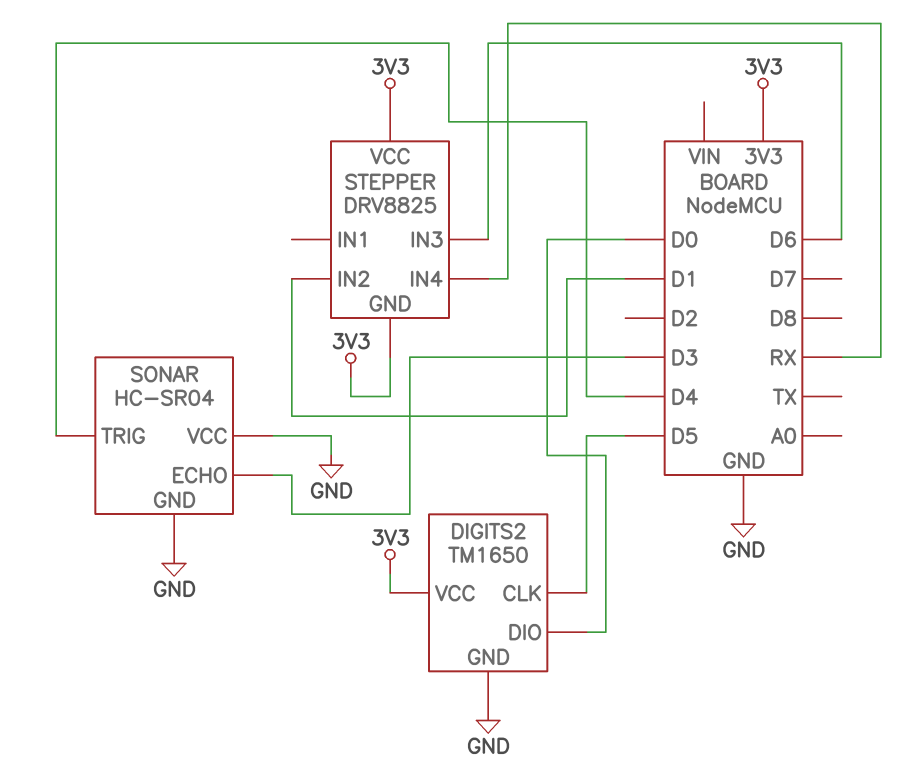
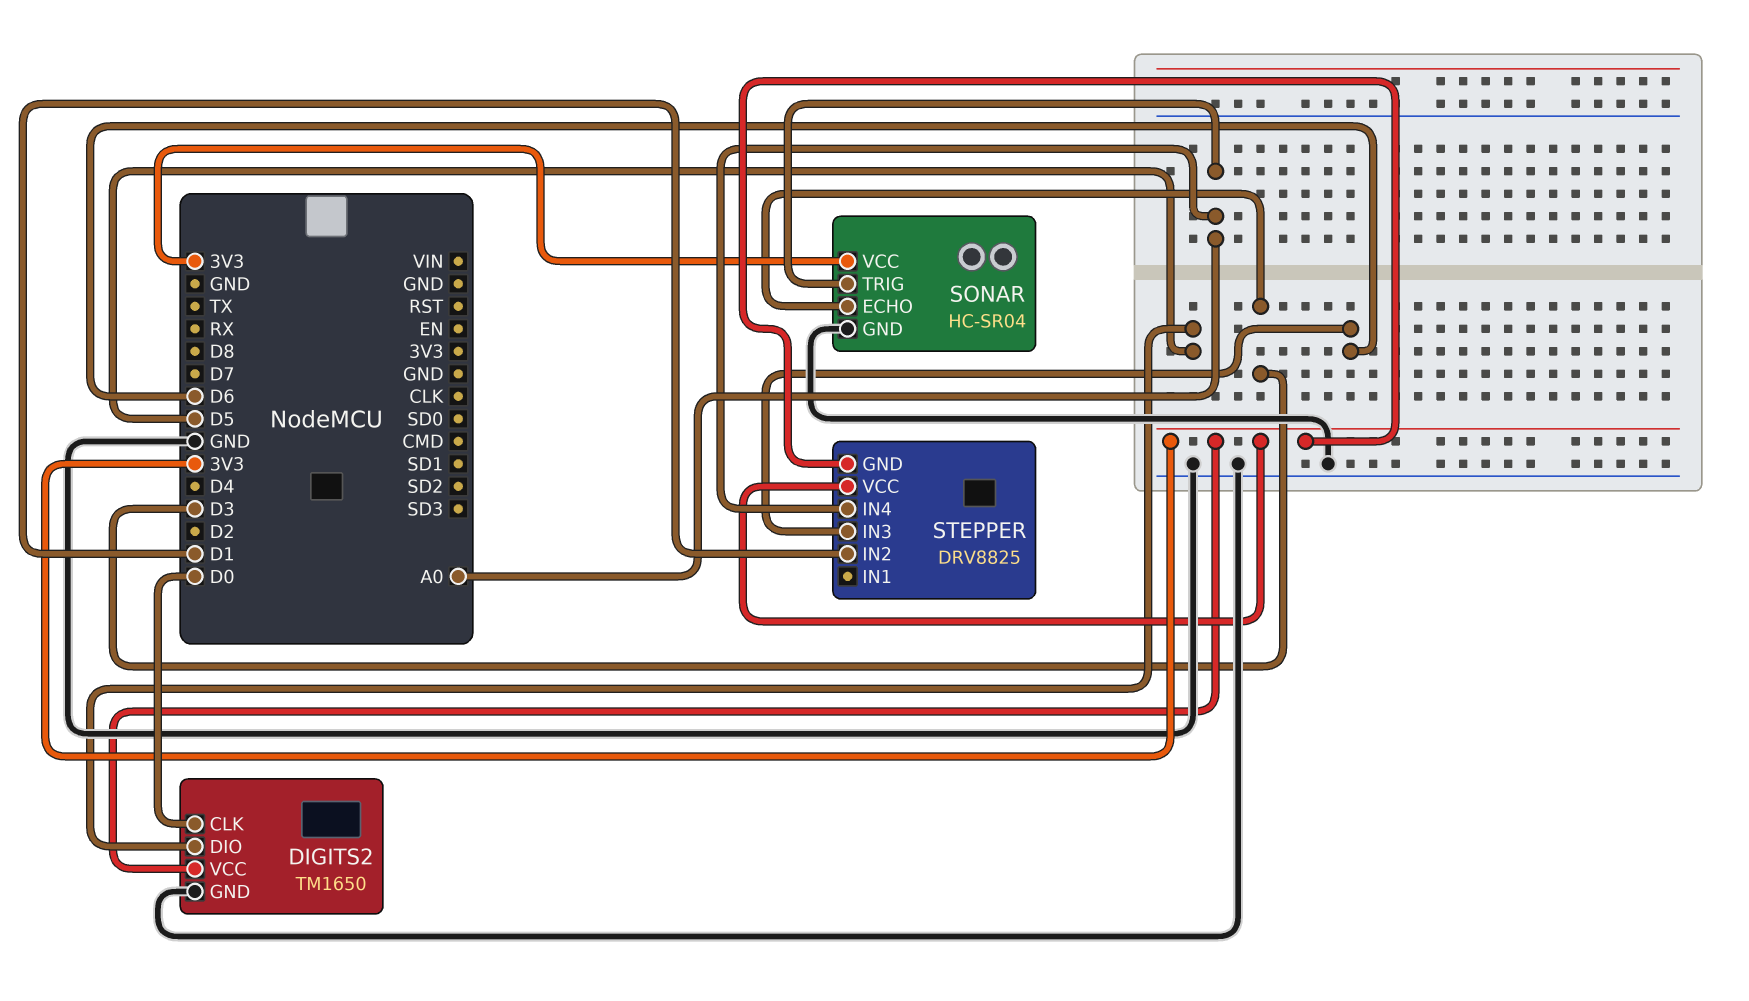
DIGITS2 pin CLK: D5 -> D0
DIGITS2 pin DIO: D0 -> D5
SONAR pin TRIG: D4 -> A0
SONAR pin VCC: GND -> 3V3
STEPPER pin IN4: RX -> A0

